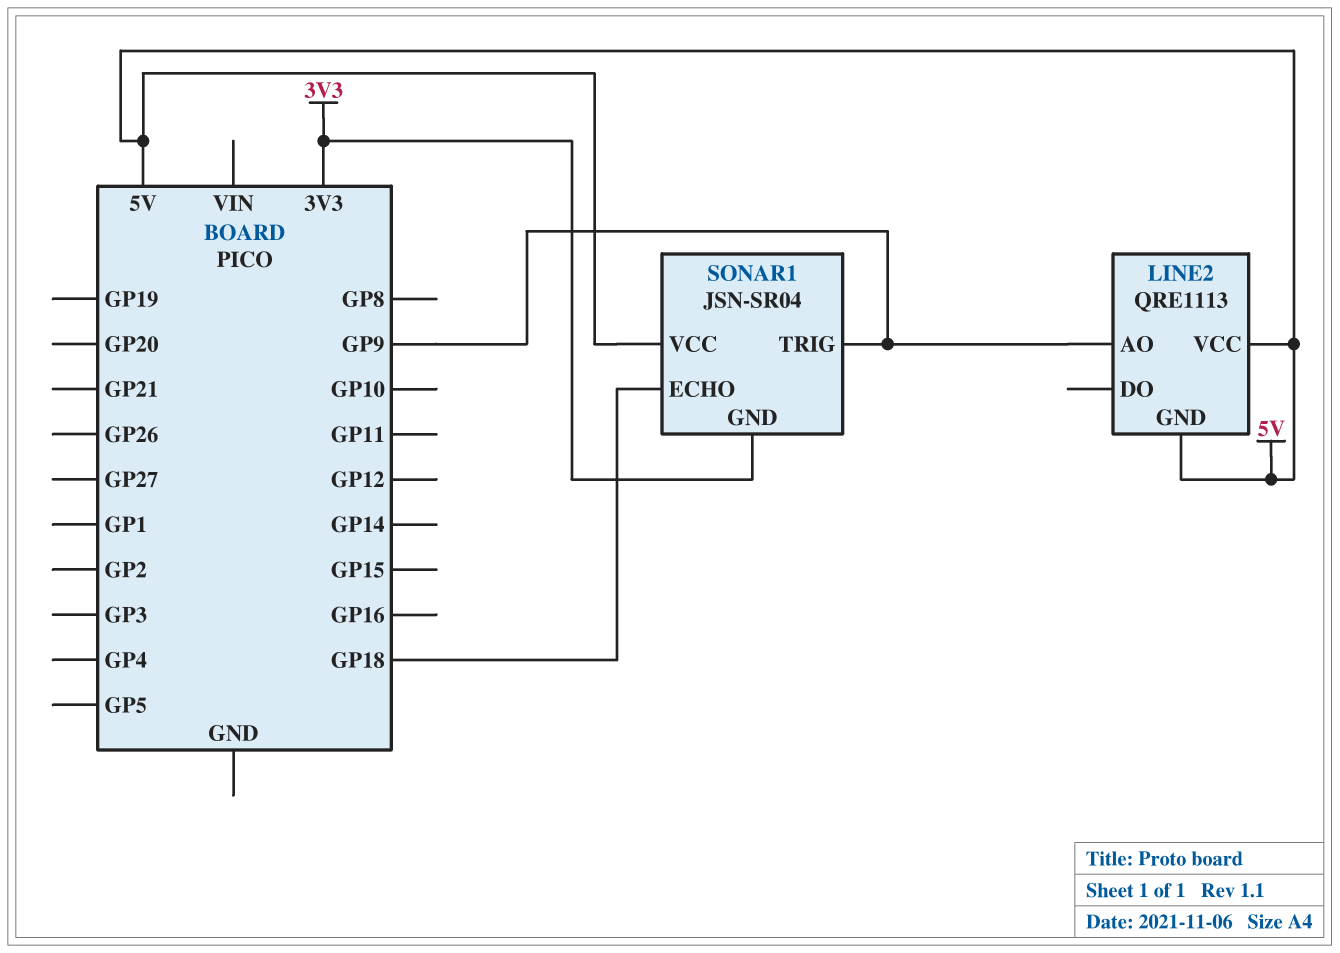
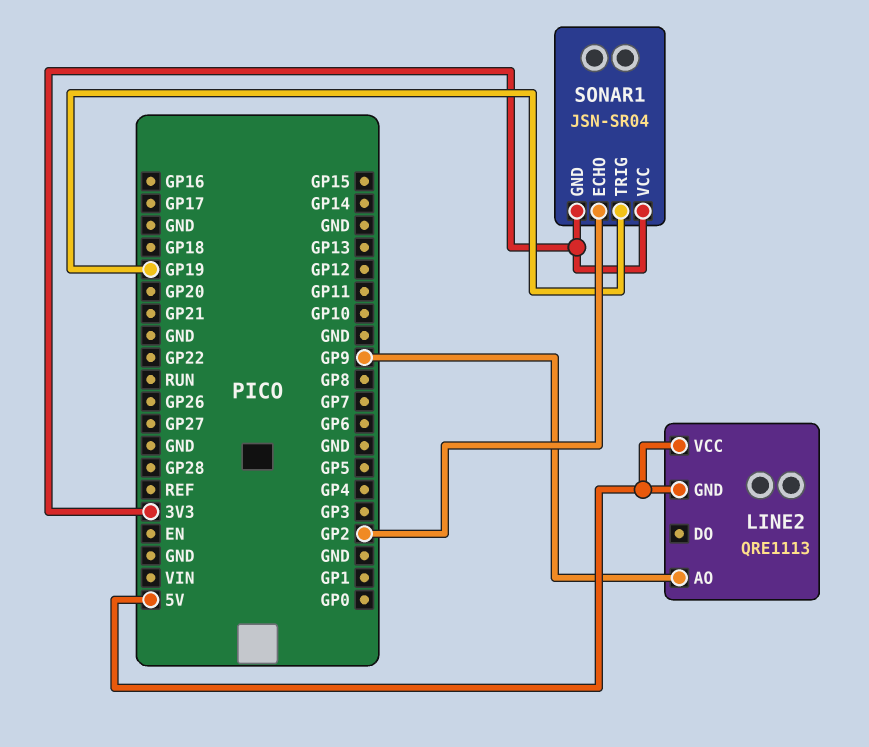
SONAR1 pin ECHO: GP18 -> GP2
SONAR1 pin TRIG: GP9 -> GP19
SONAR1 pin VCC: 5V -> 3V3

